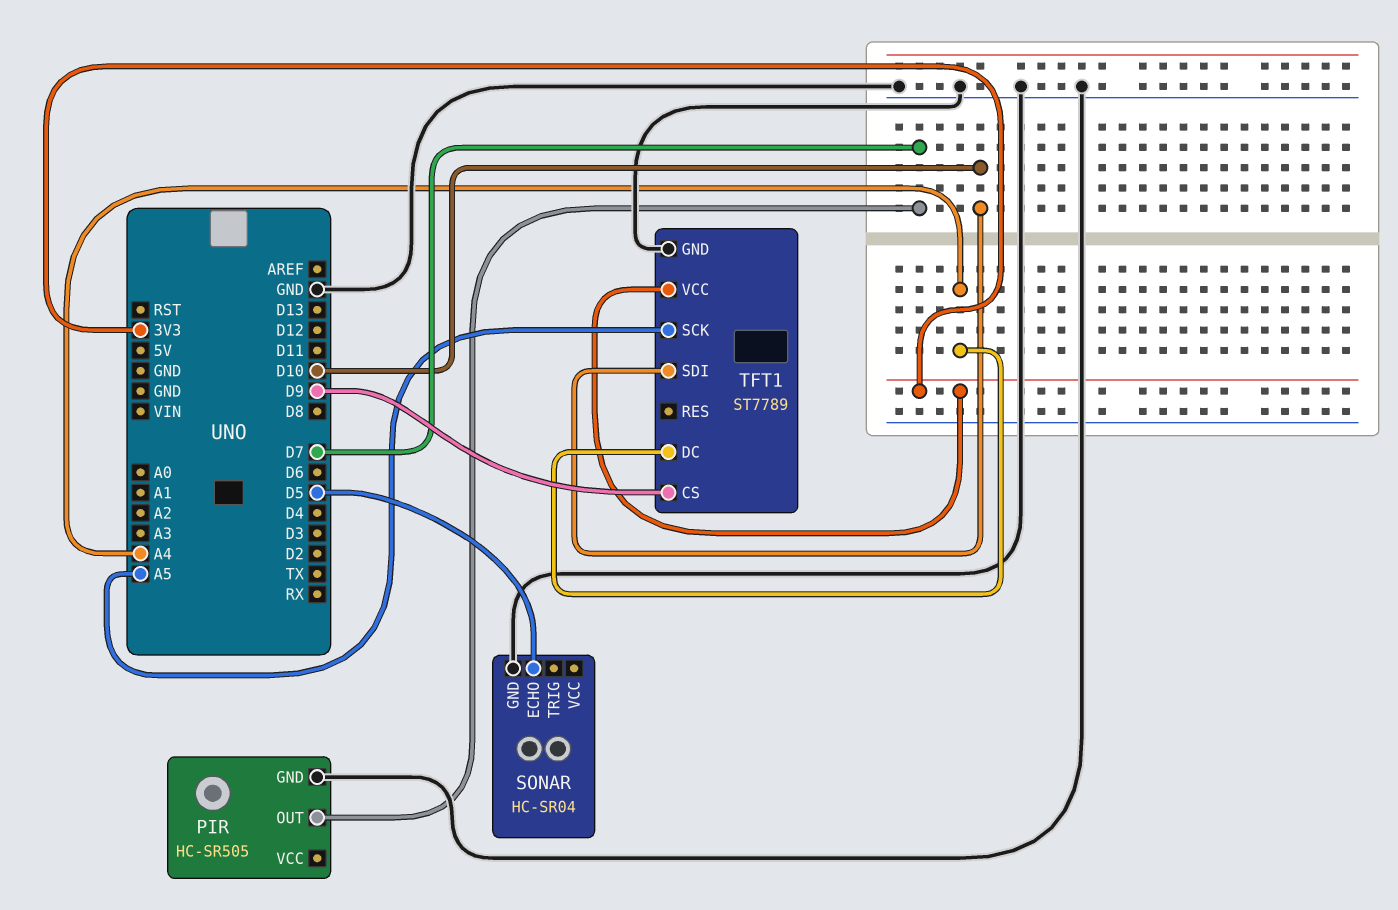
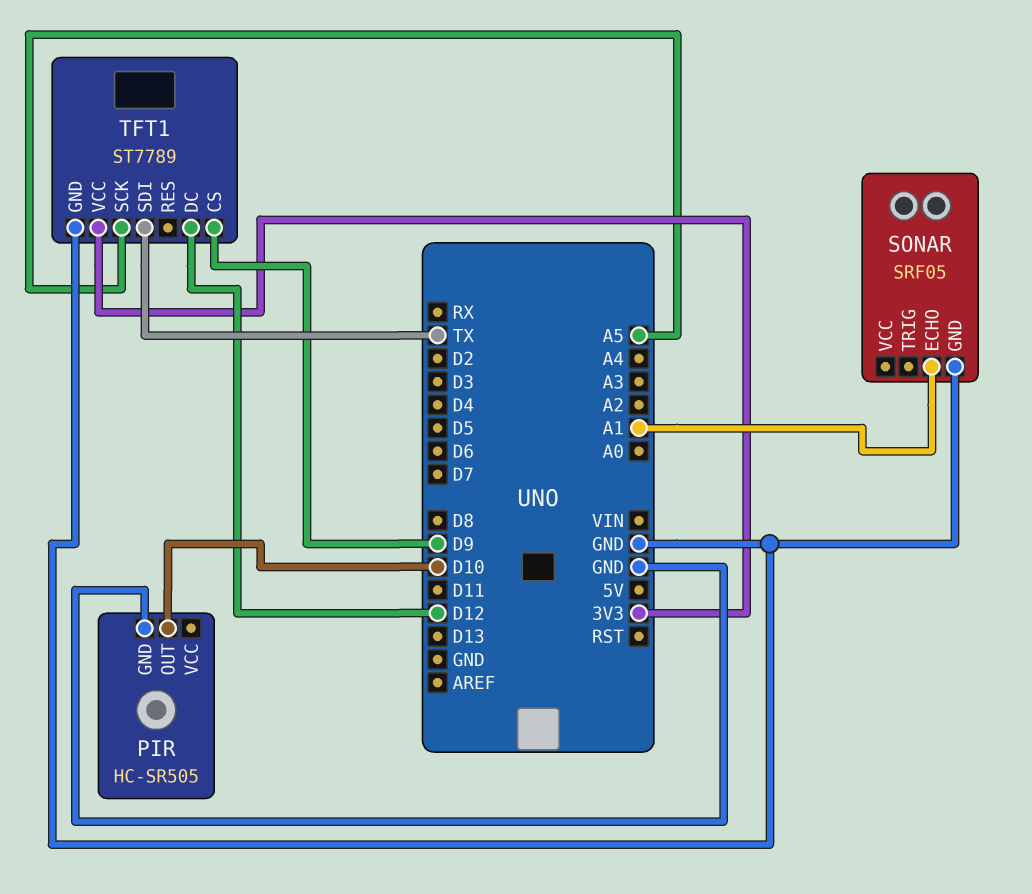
PIR pin OUT: D7 -> D10
SONAR: HC-SR04 -> SRF05
SONAR pin ECHO: D5 -> A1
TFT1 pin DC: A4 -> D12
TFT1 pin SDI: D10 -> TX

